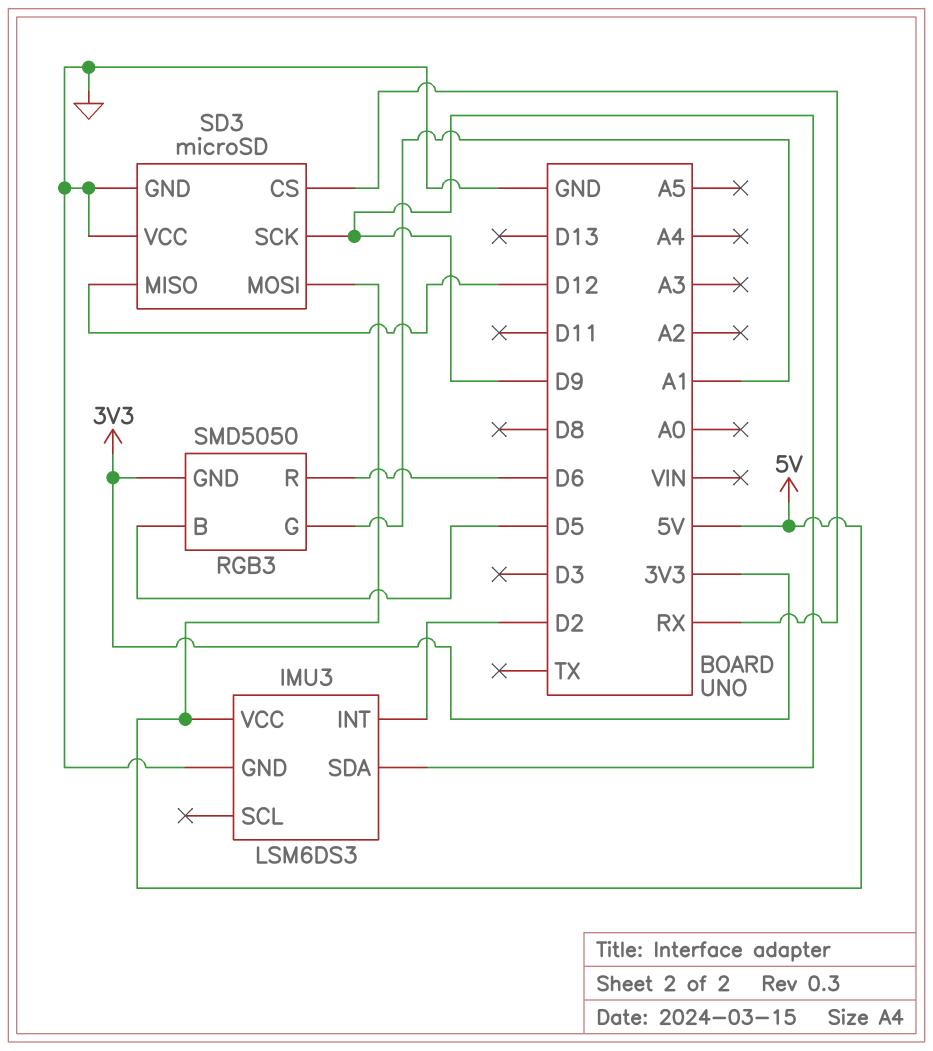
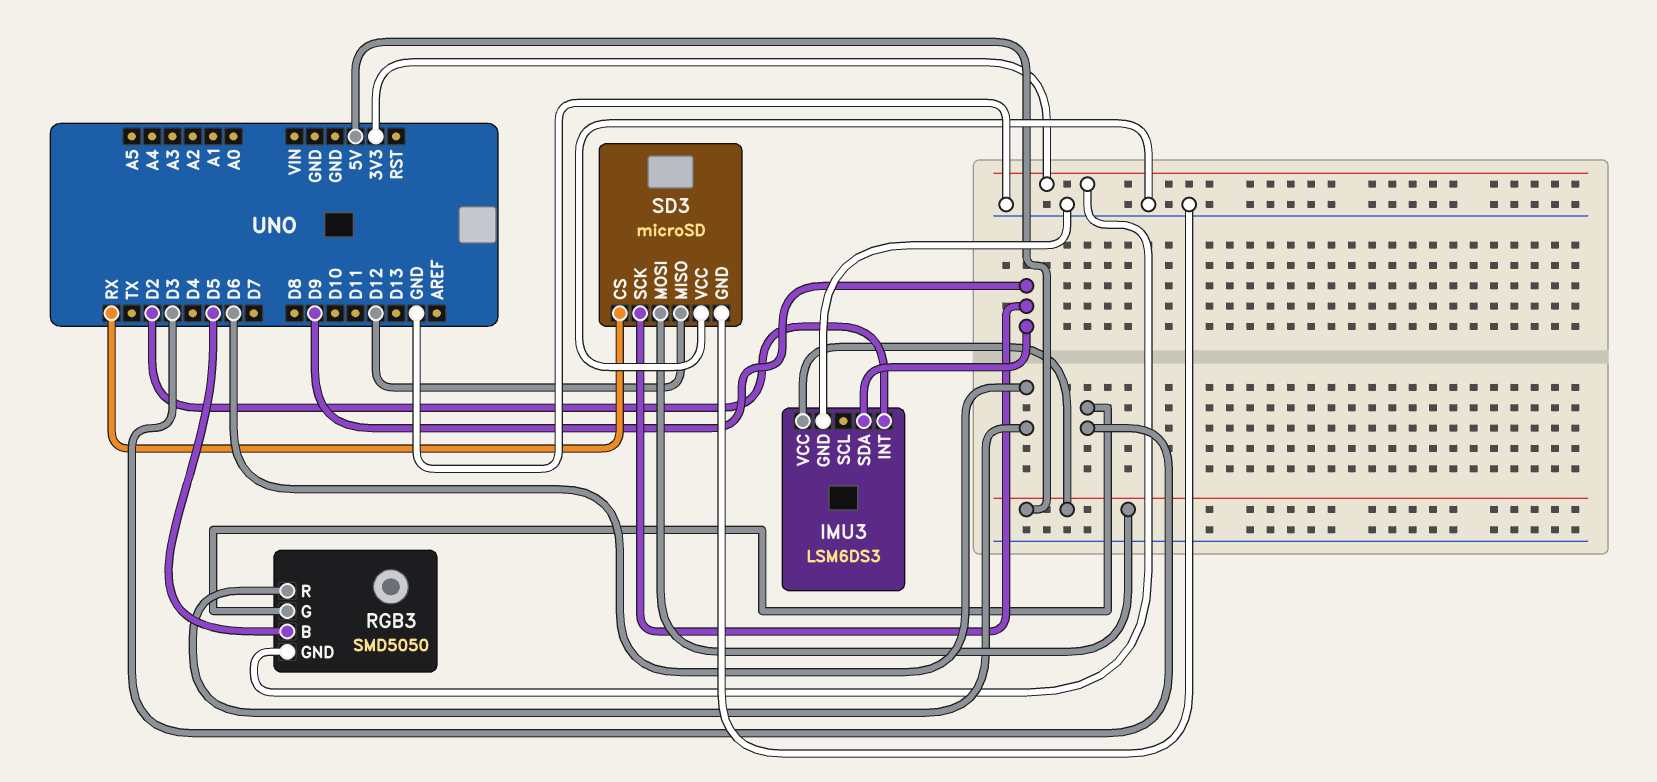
RGB3 pin G: A1 -> D3

